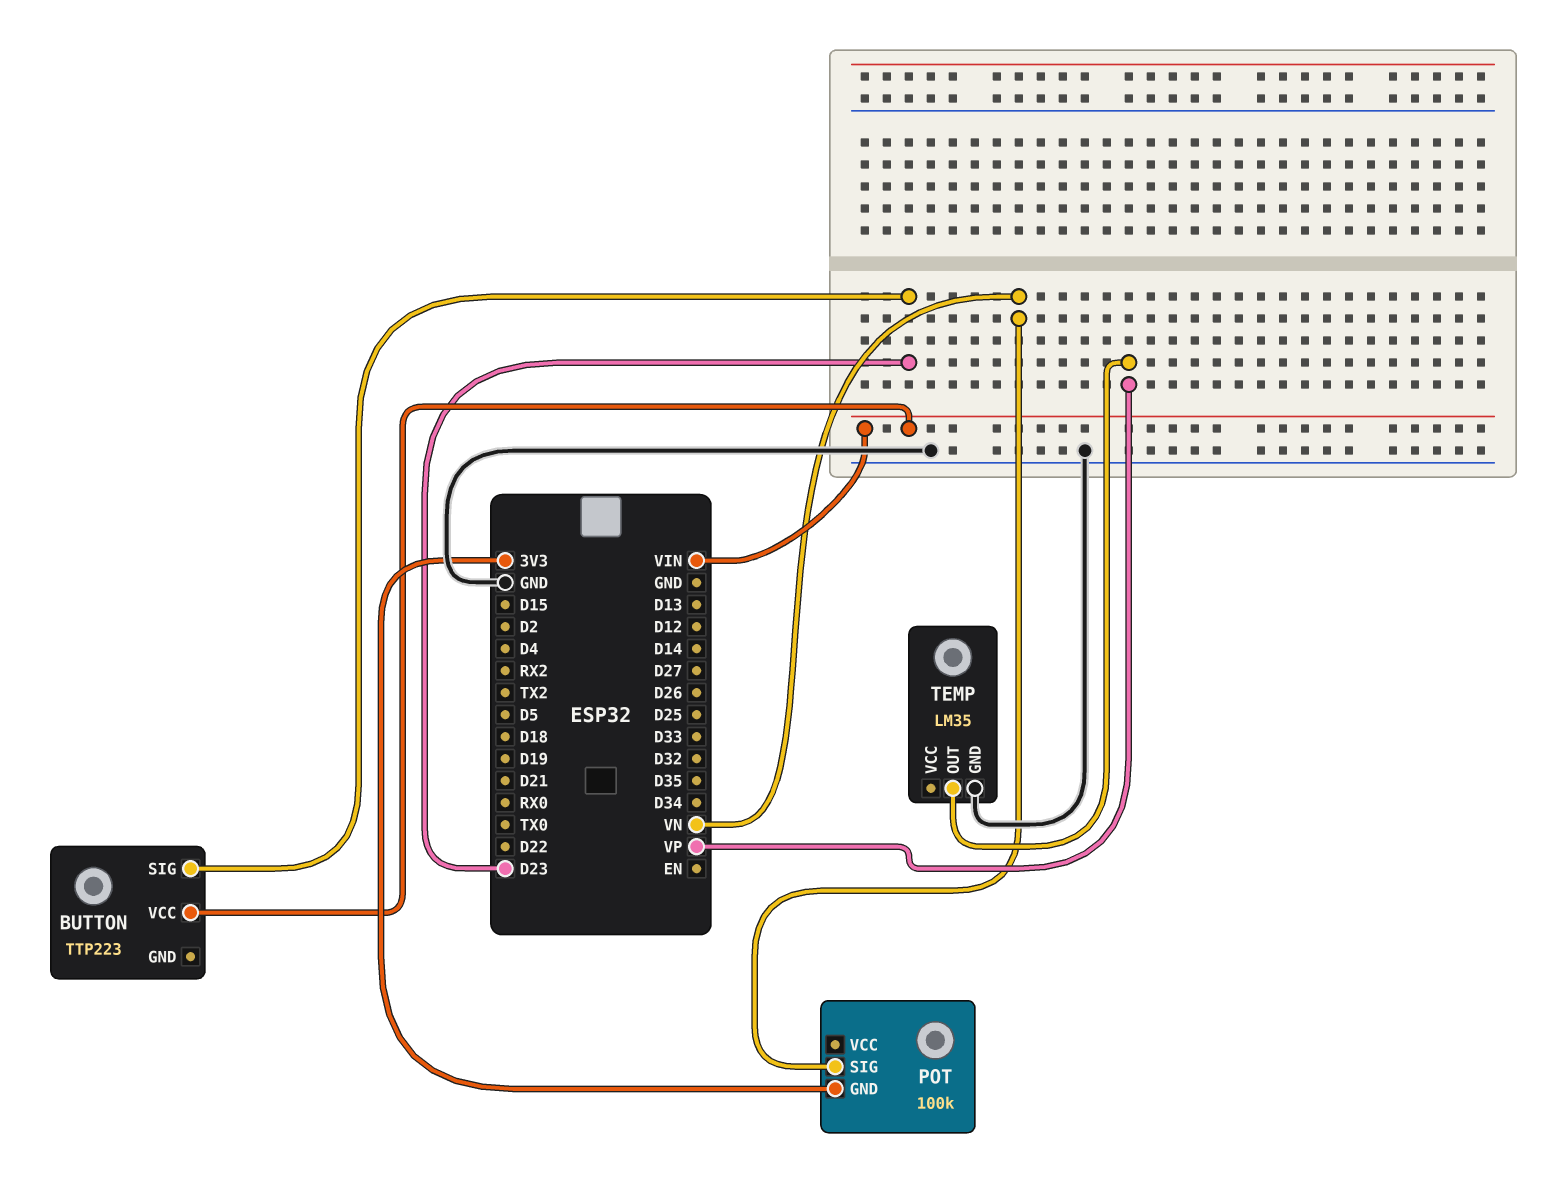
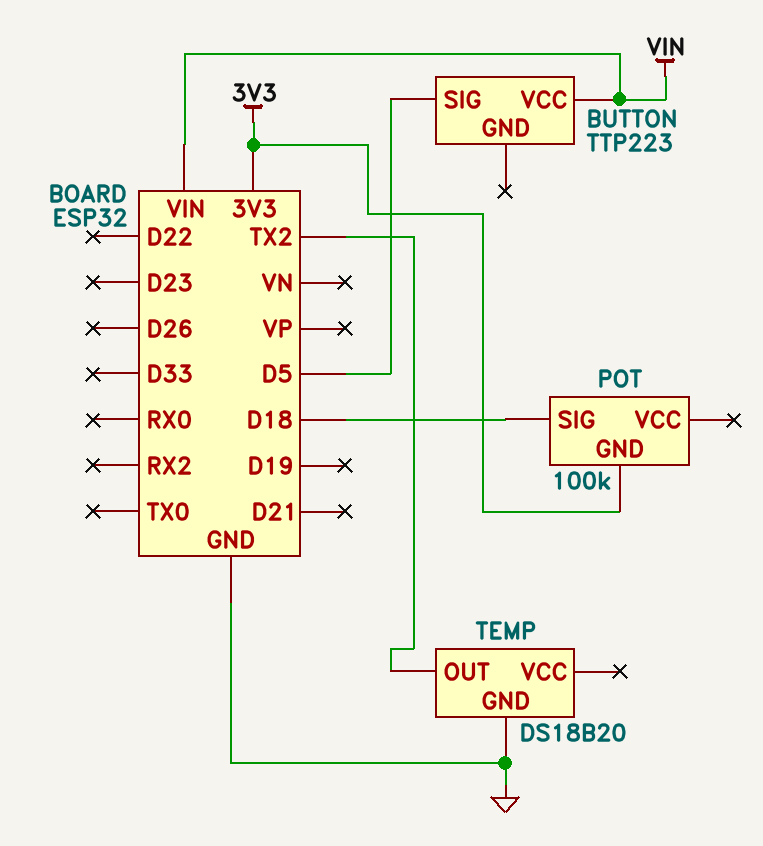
BUTTON pin SIG: D23 -> D5
POT pin SIG: VN -> D18
TEMP: LM35 -> DS18B20
TEMP pin OUT: VP -> TX2

